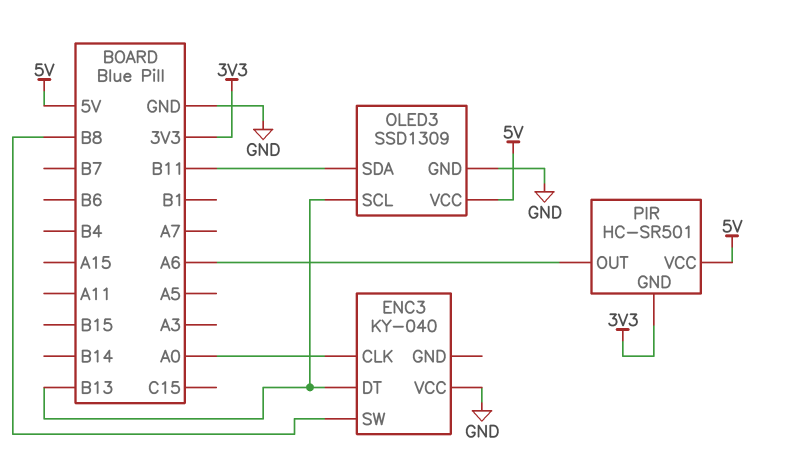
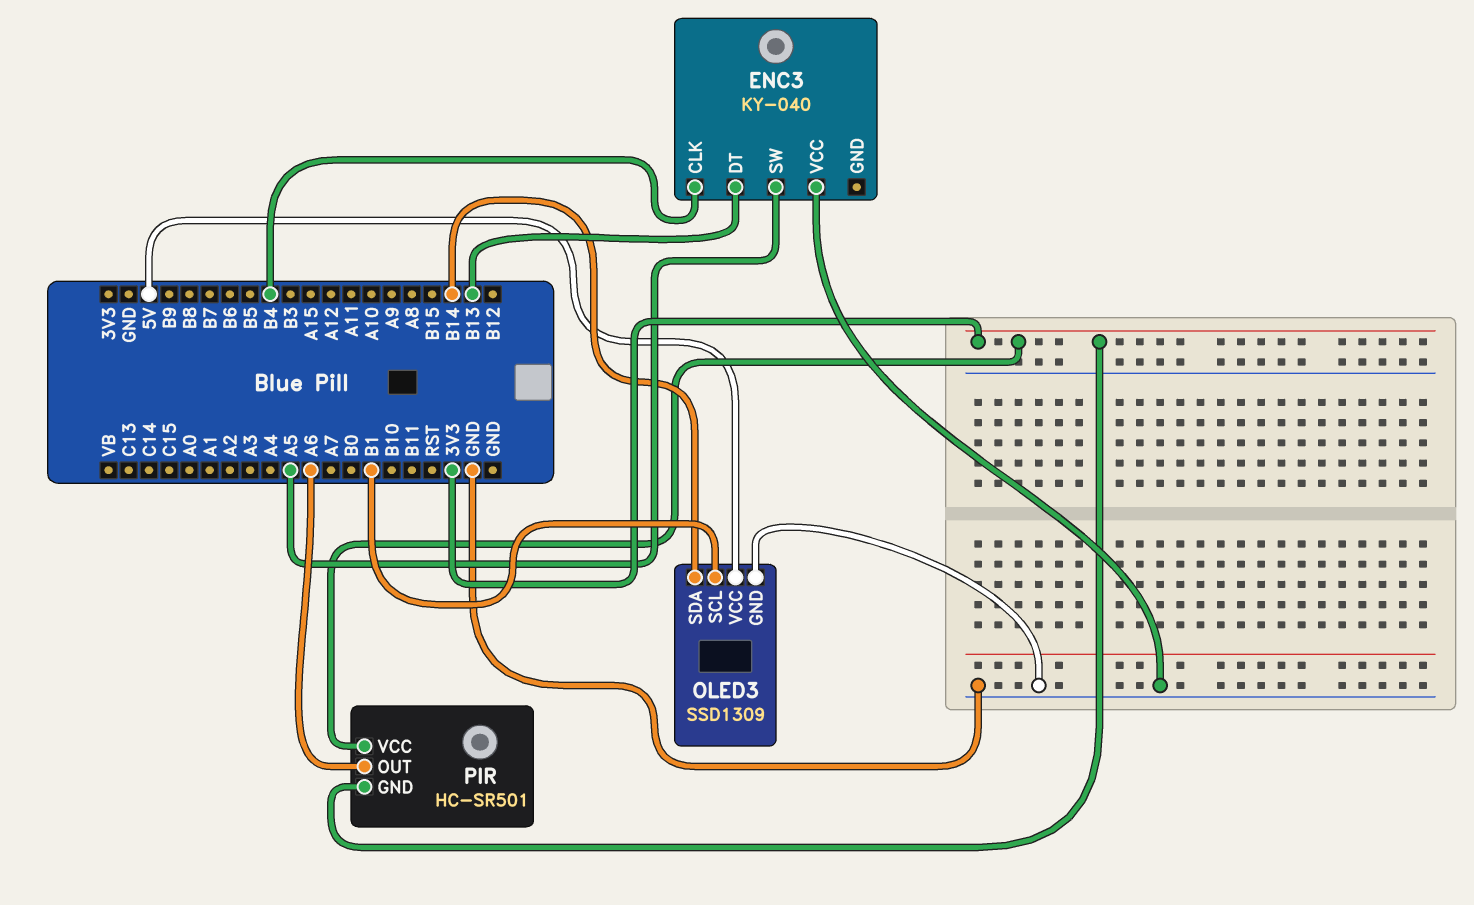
ENC3 pin CLK: A0 -> B4
ENC3 pin SW: B8 -> A5
OLED3 pin SCL: B13 -> B1
OLED3 pin SDA: B11 -> B14
PIR pin VCC: 5V -> 3V3

